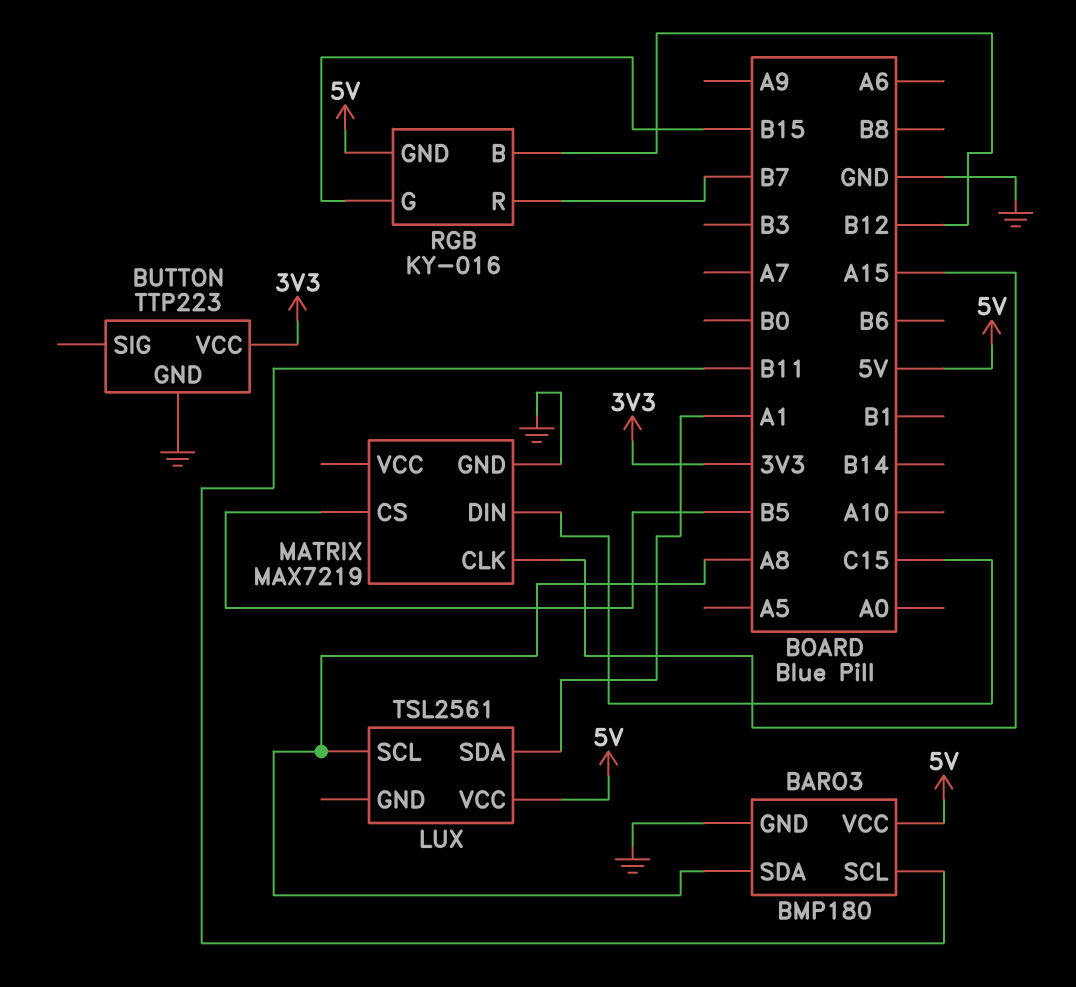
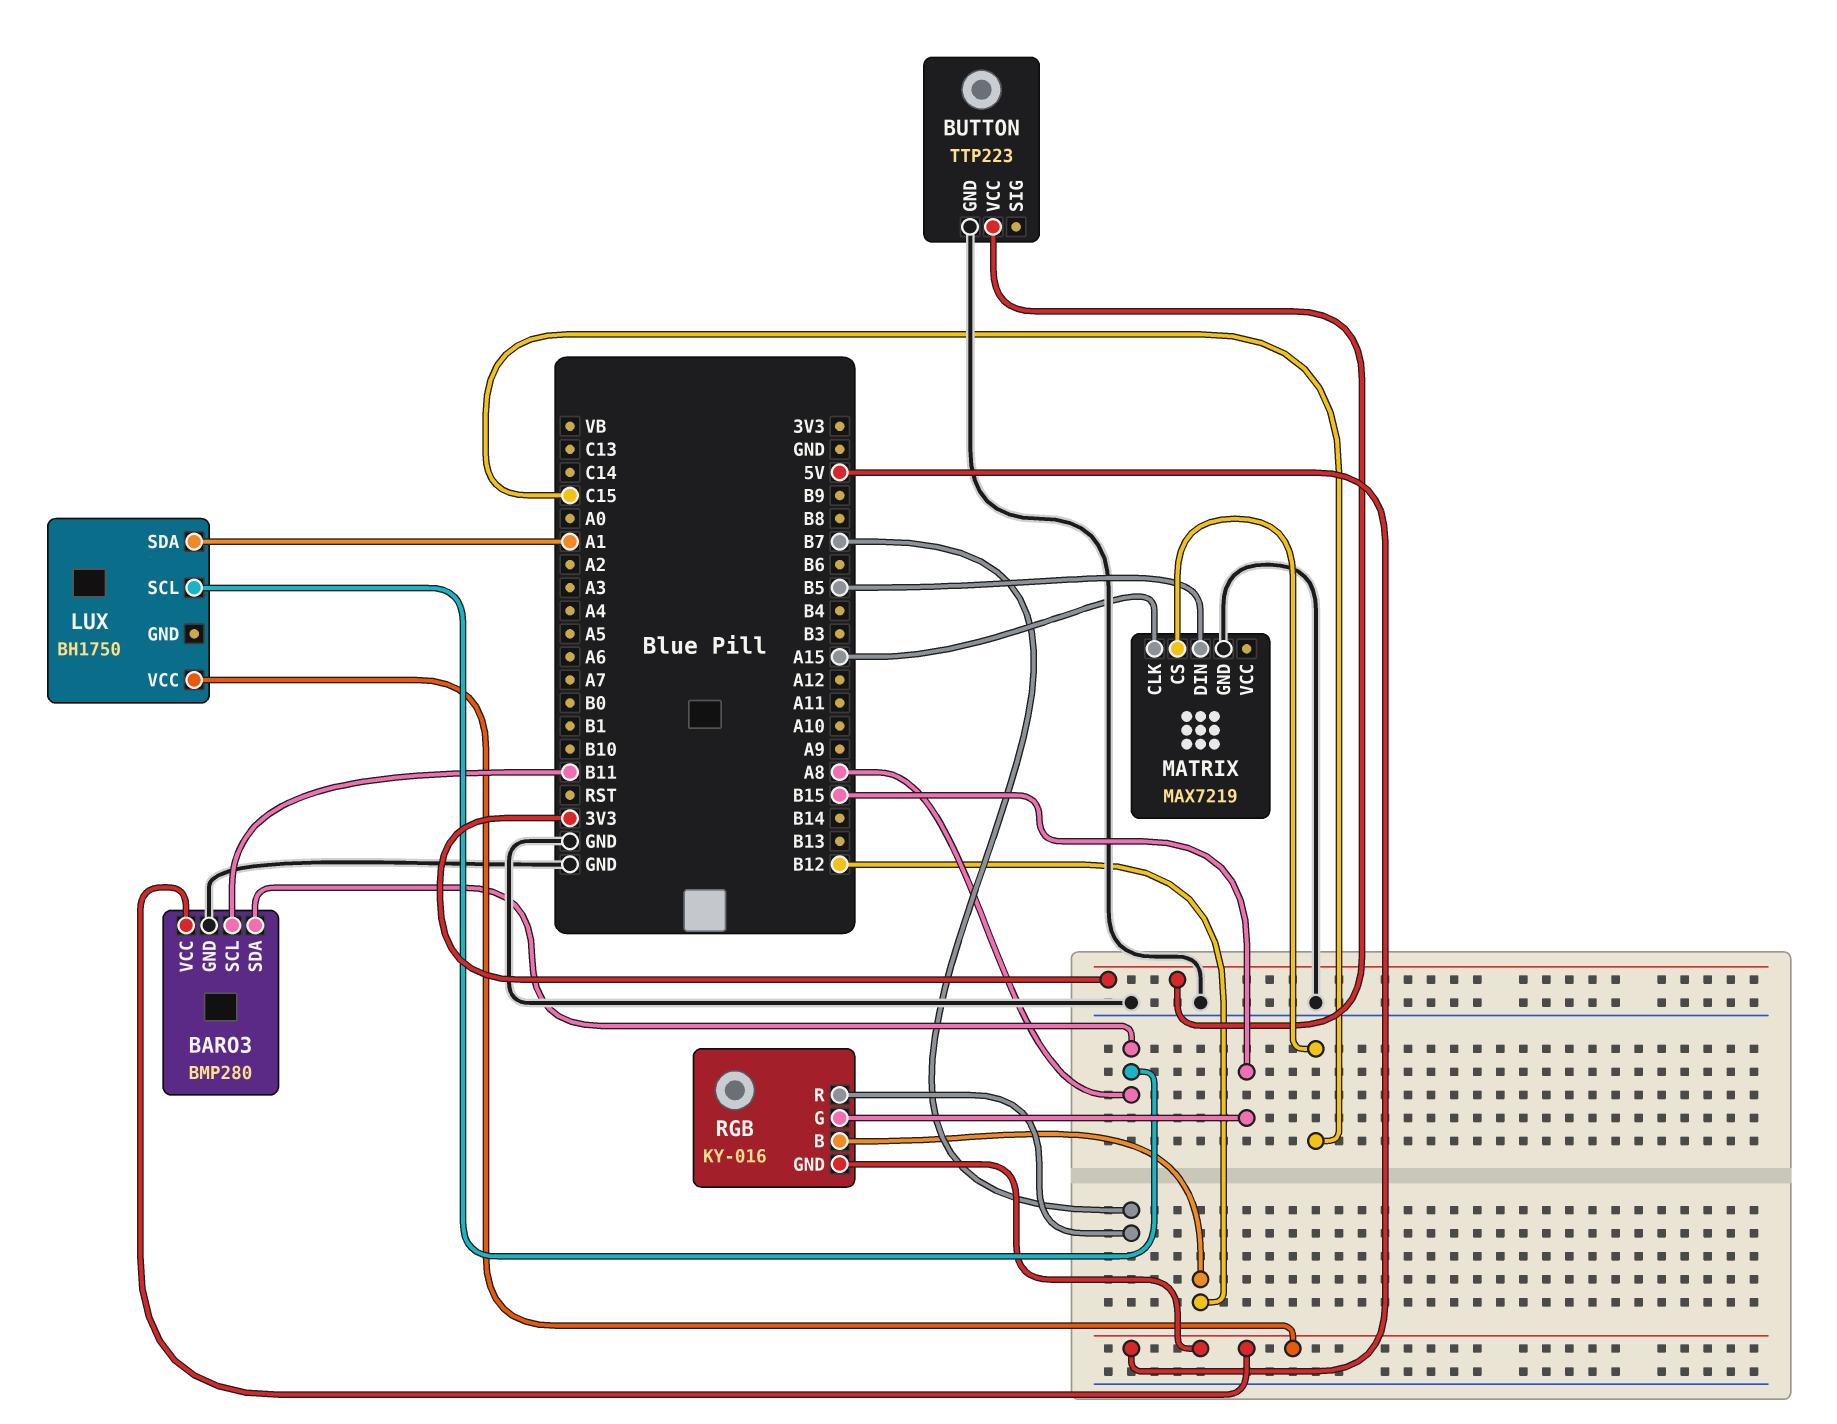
BARO3: BMP180 -> BMP280
LUX: TSL2561 -> BH1750
MATRIX pin CS: B5 -> C15
MATRIX pin DIN: C15 -> B5

